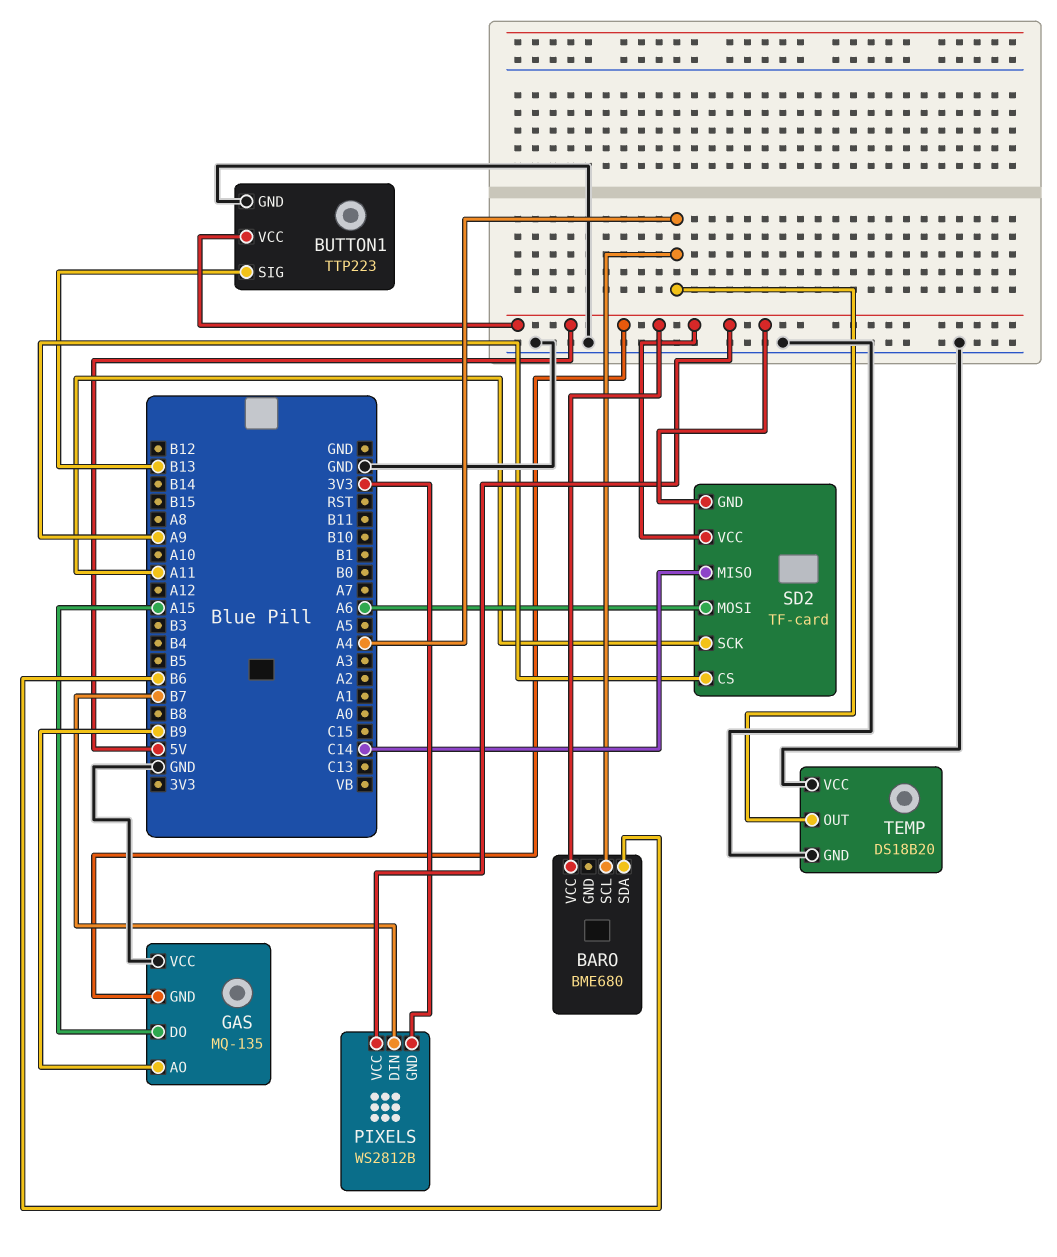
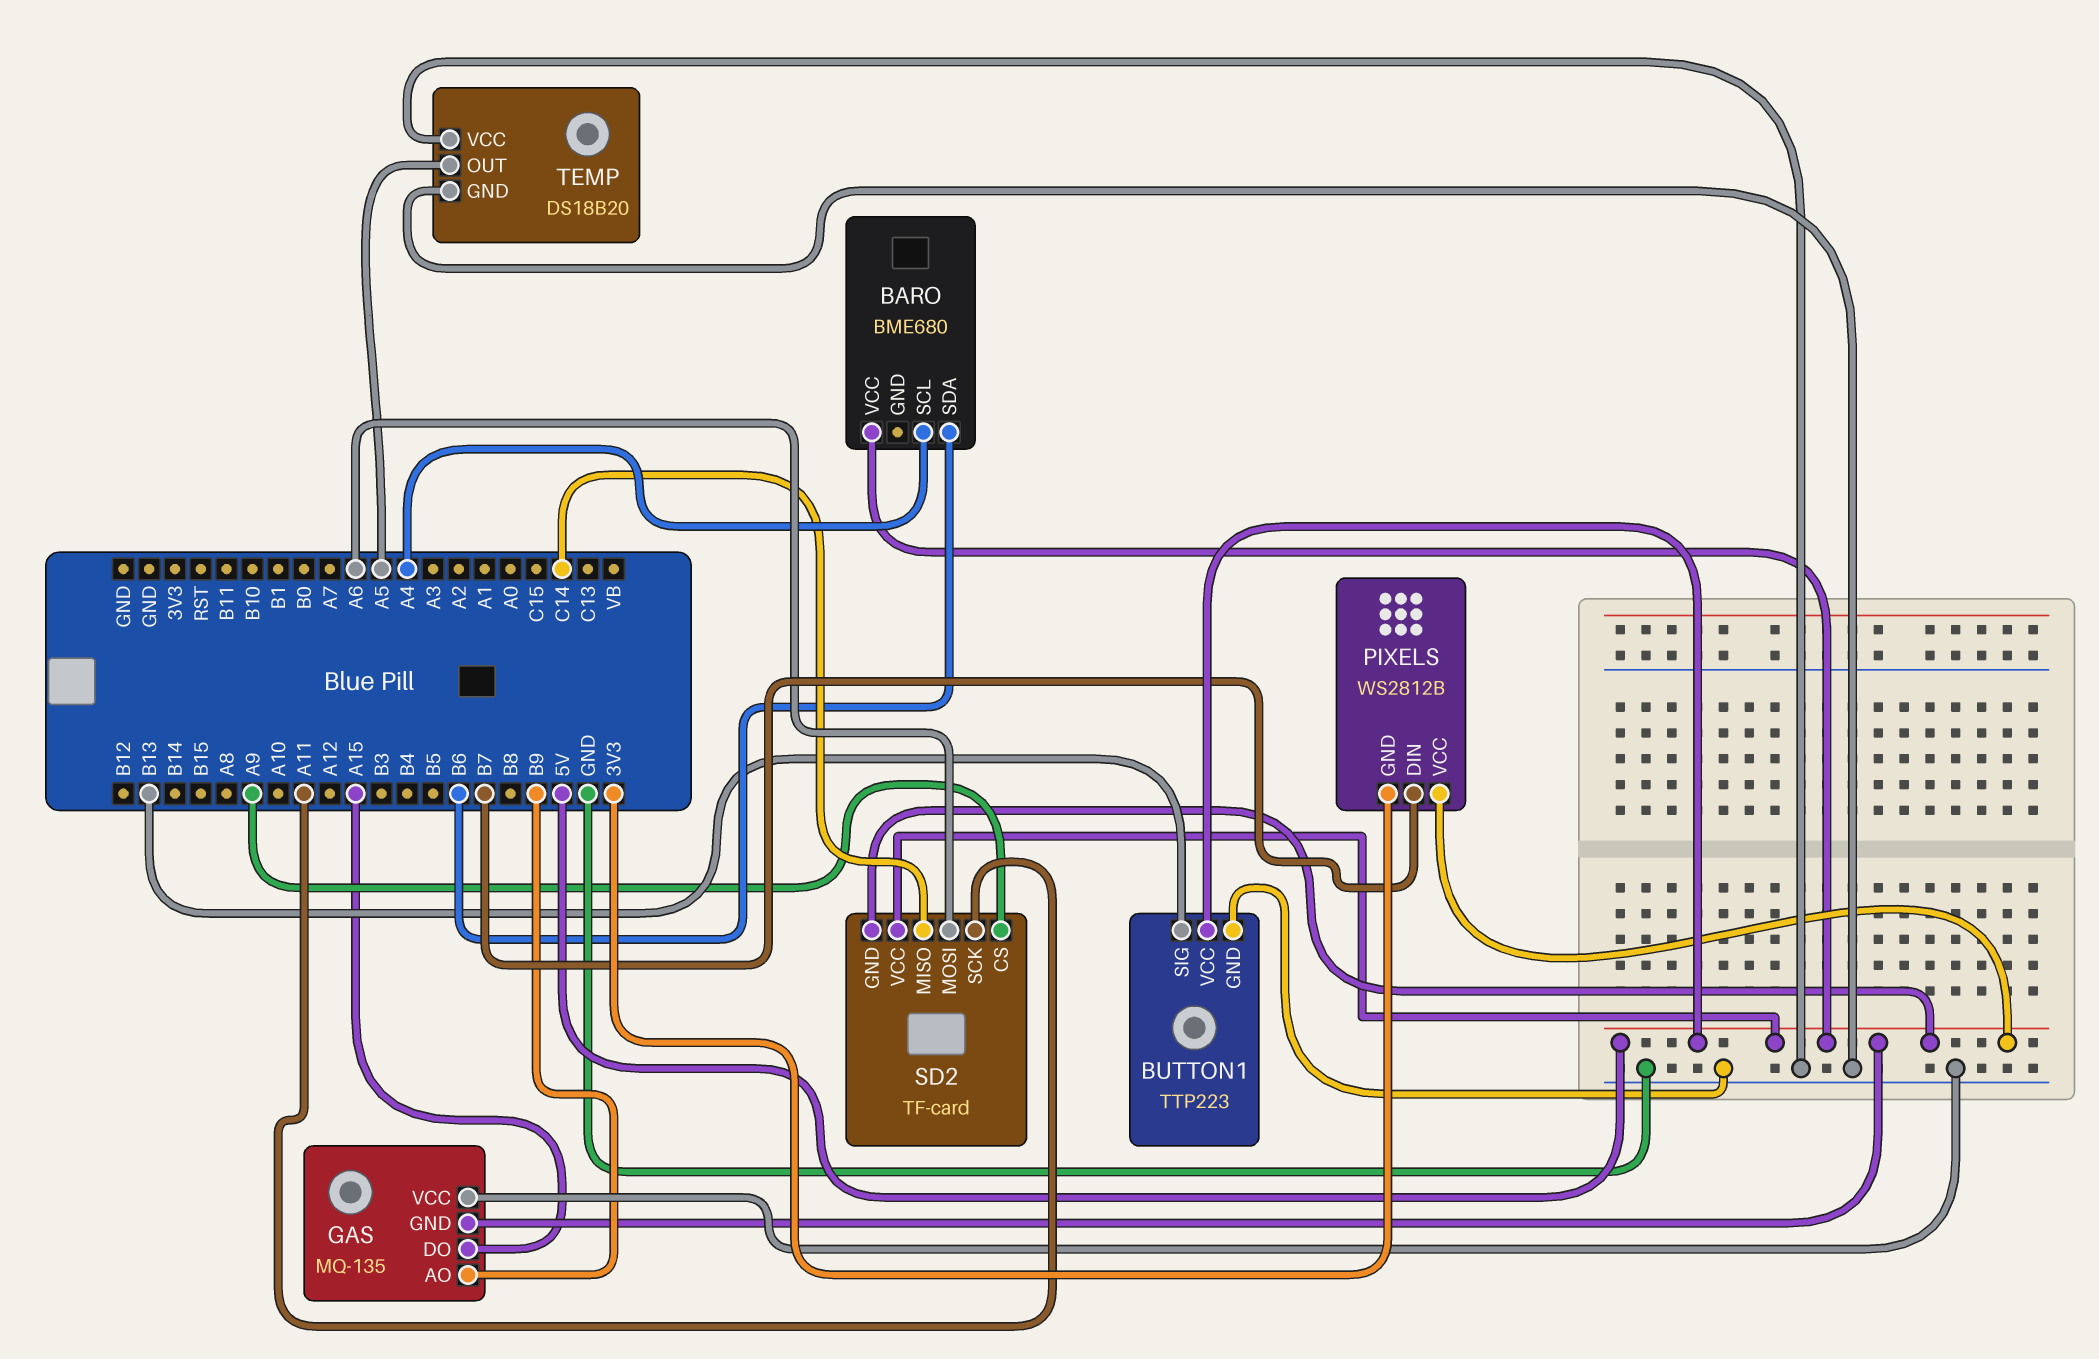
TEMP pin OUT: A4 -> A5

